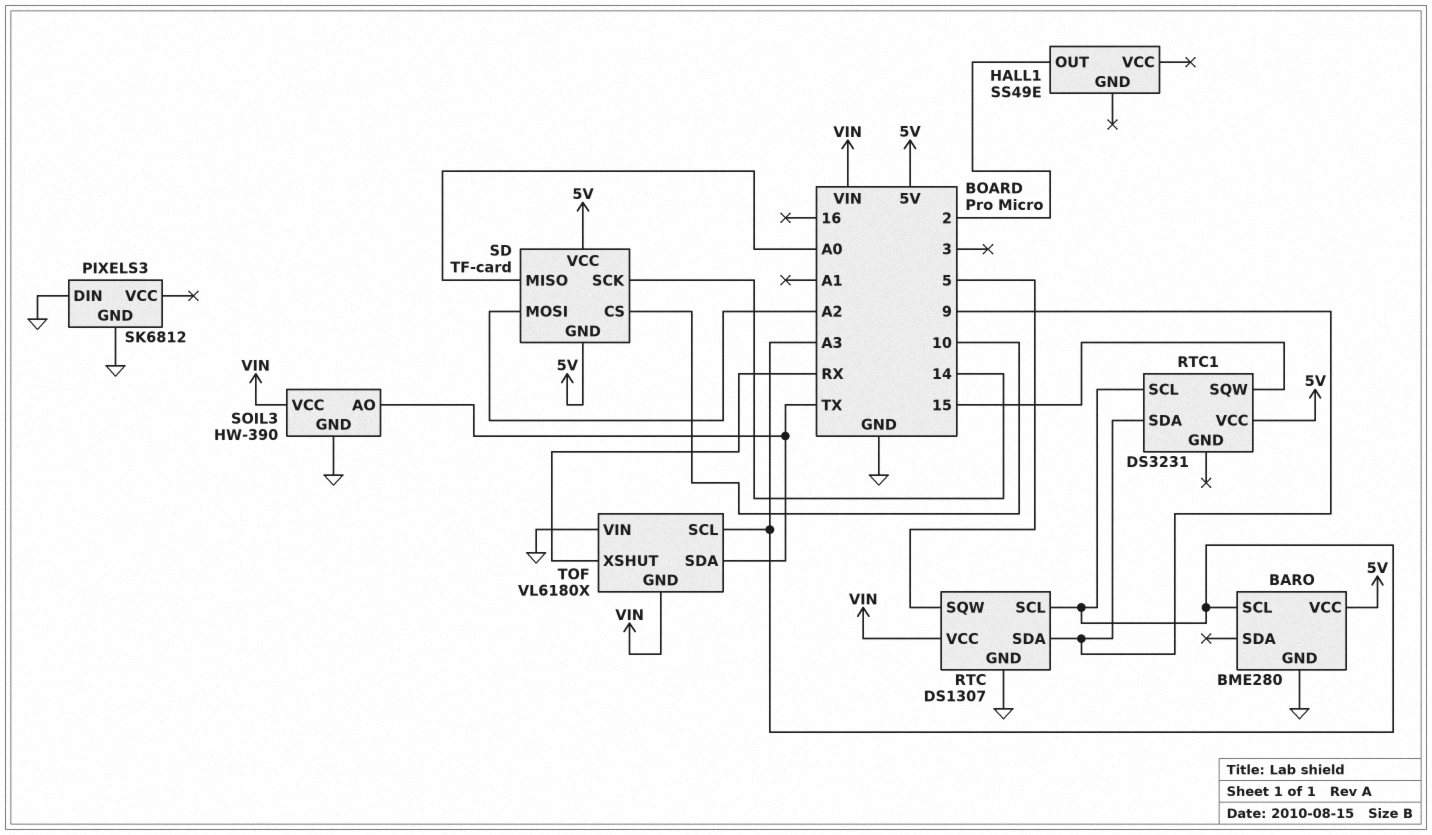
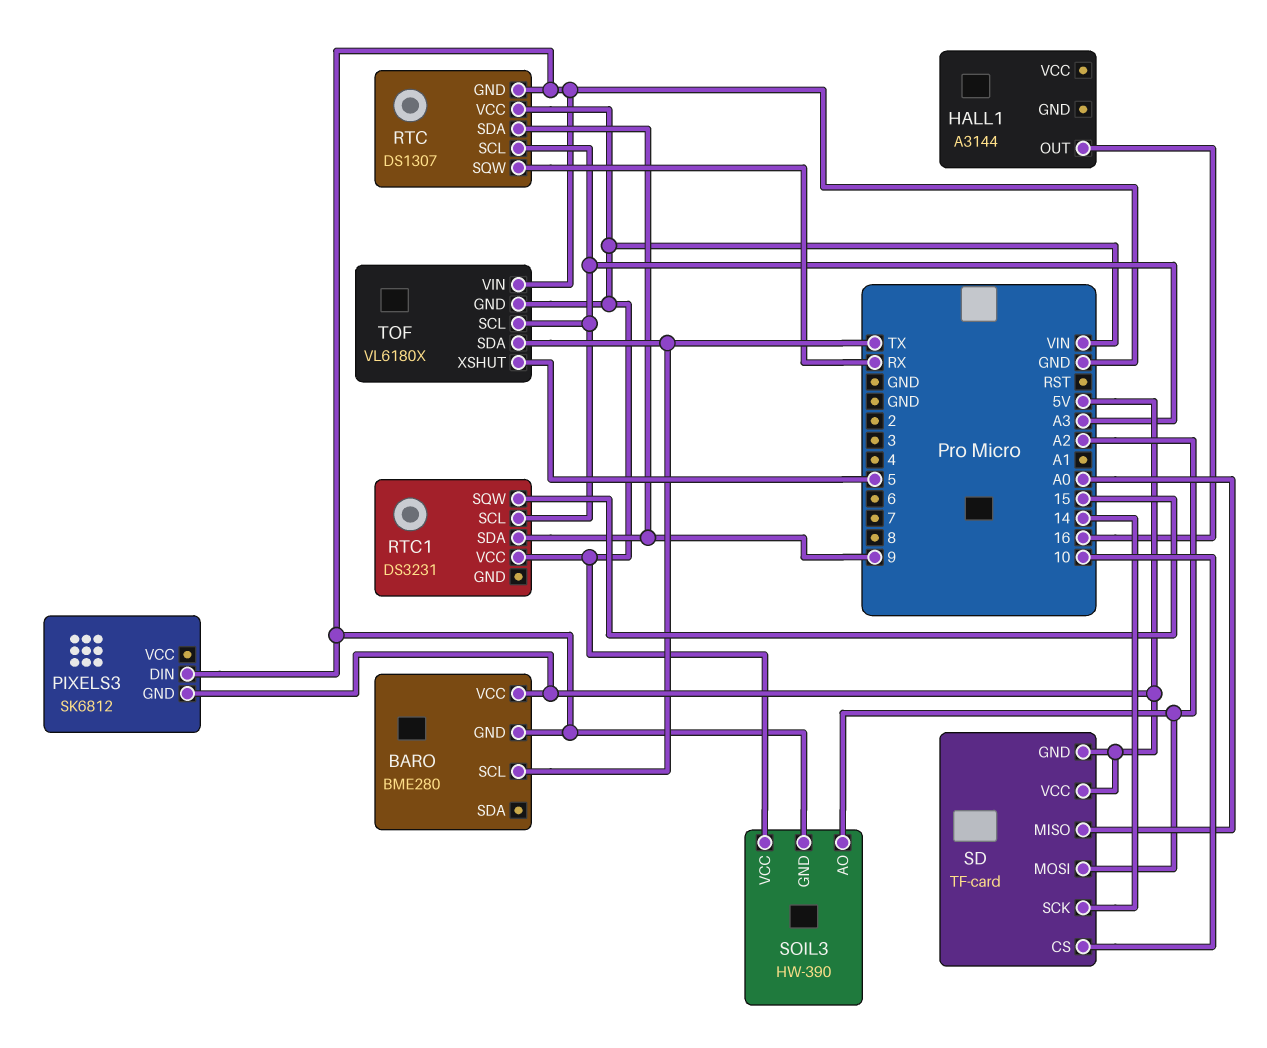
BARO pin SCL: A3 -> TX
HALL1: SS49E -> A3144
HALL1 pin OUT: 2 -> 16
PIXELS3 pin GND: GND -> 5V
RTC pin SQW: 5 -> RX
RTC1 pin VCC: 5V -> VIN
SOIL3 pin AO: TX -> A2
TOF pin XSHUT: RX -> 5

